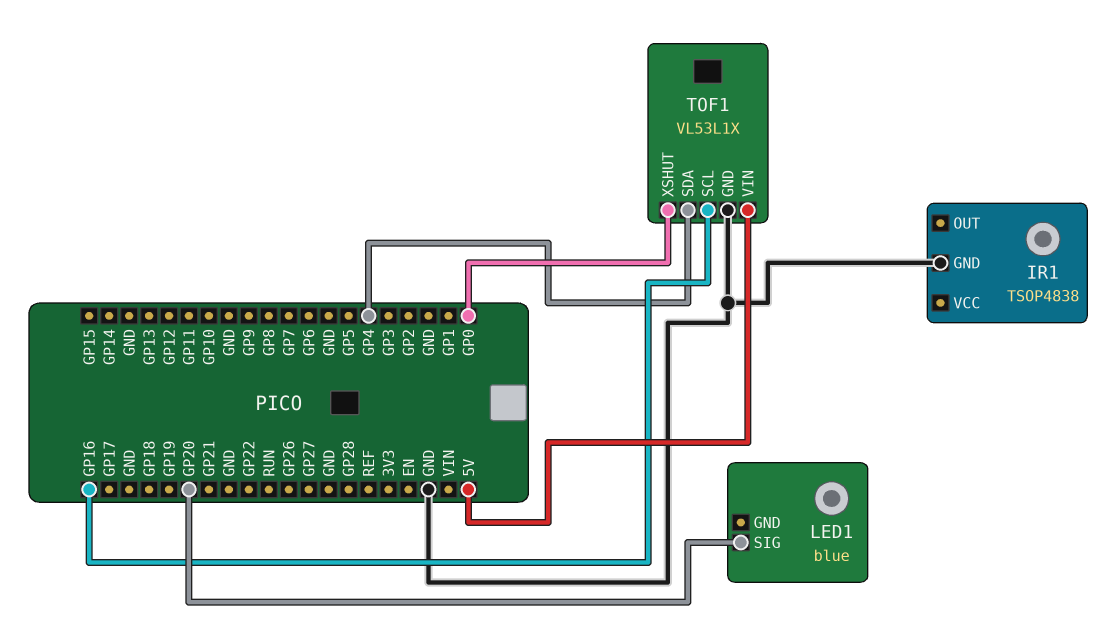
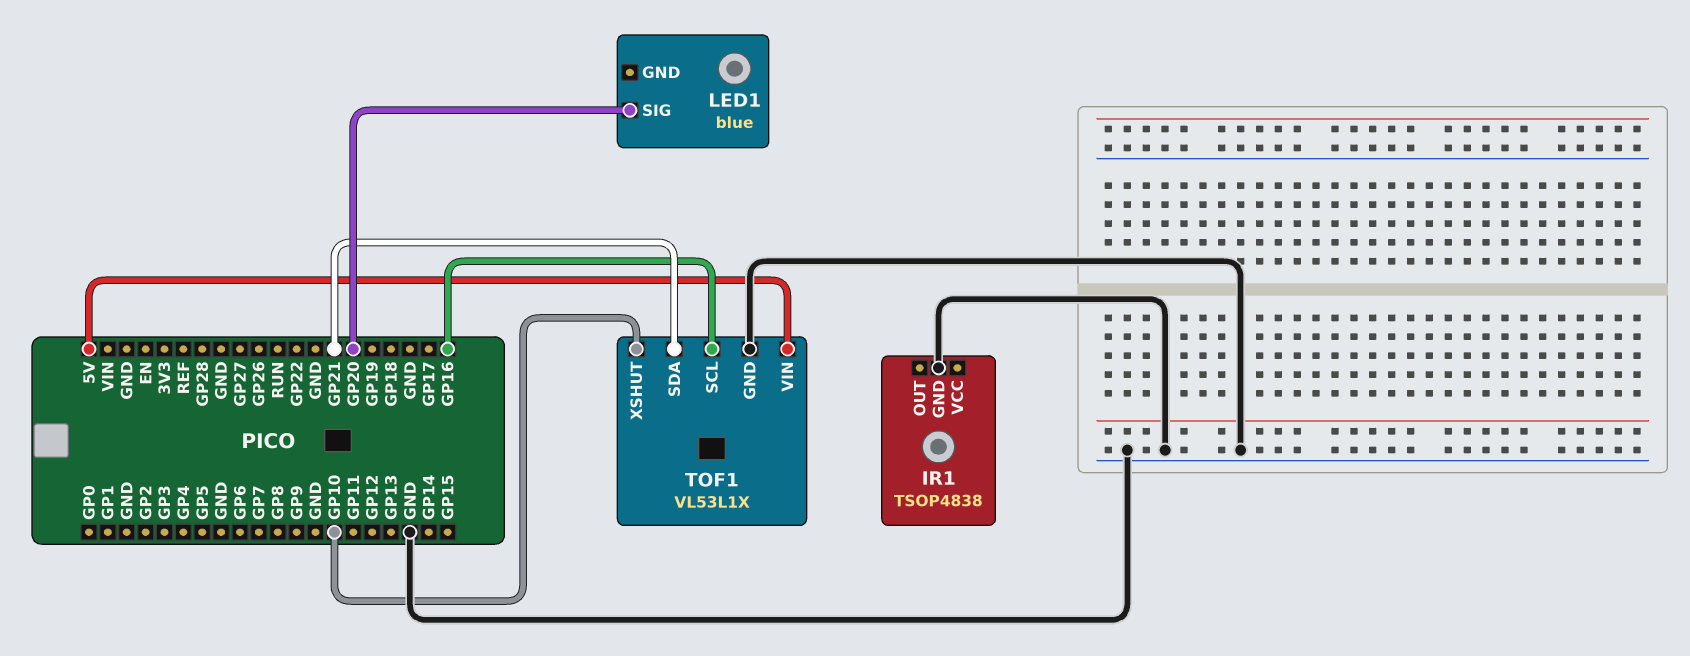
TOF1 pin SDA: GP4 -> GP21
TOF1 pin XSHUT: GP0 -> GP10

